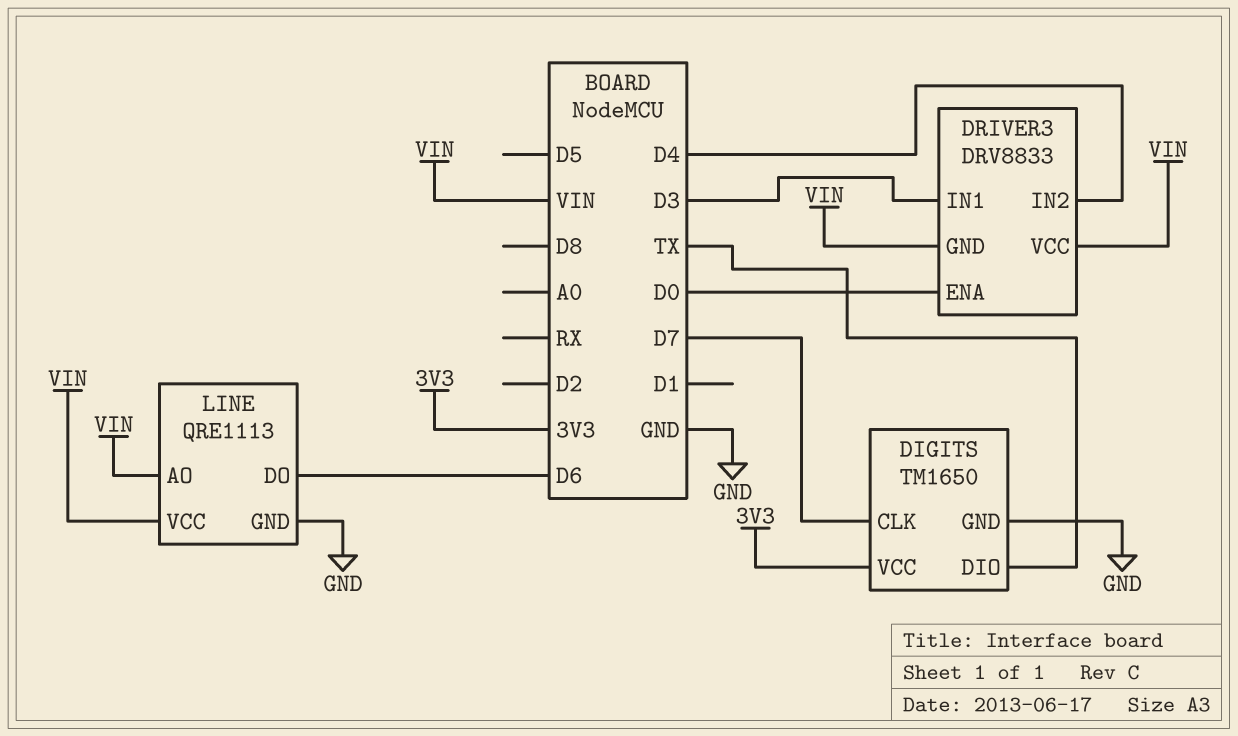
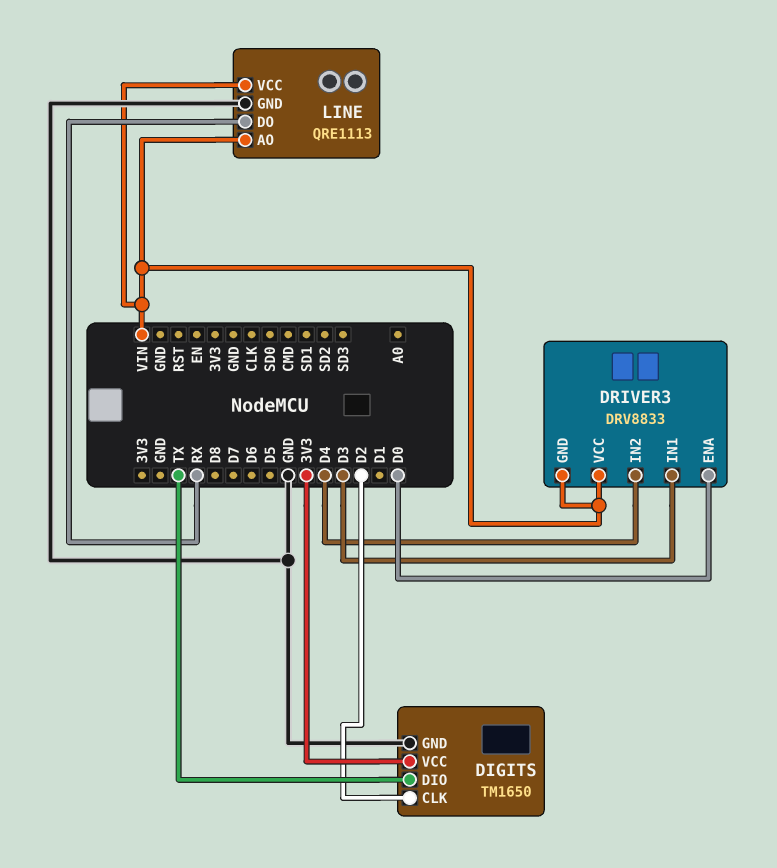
DIGITS pin CLK: D7 -> D2
LINE pin DO: D6 -> RX

